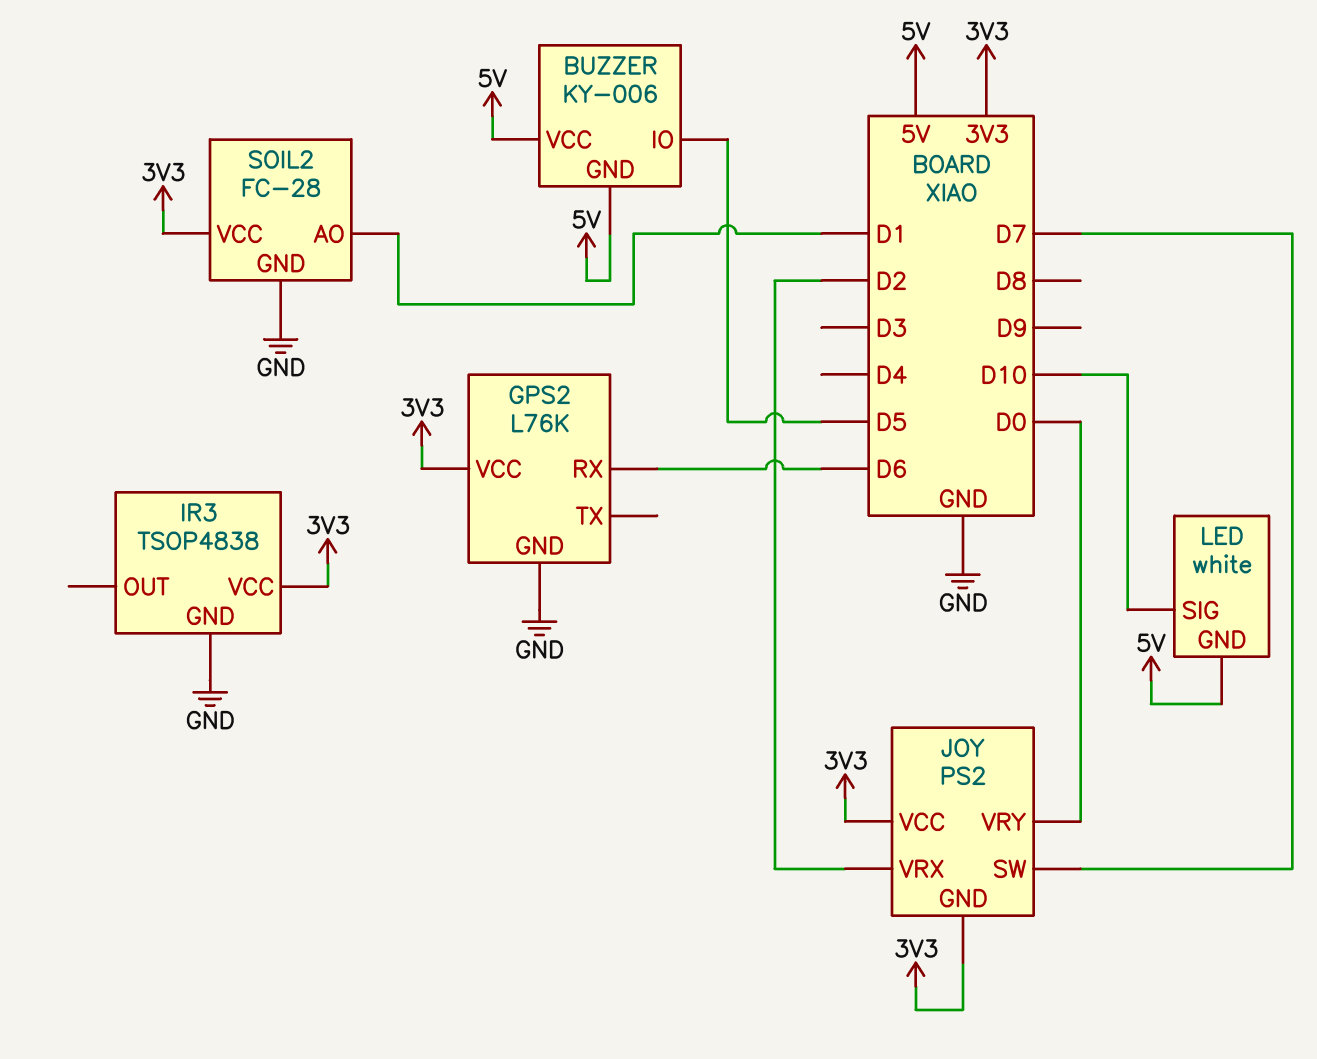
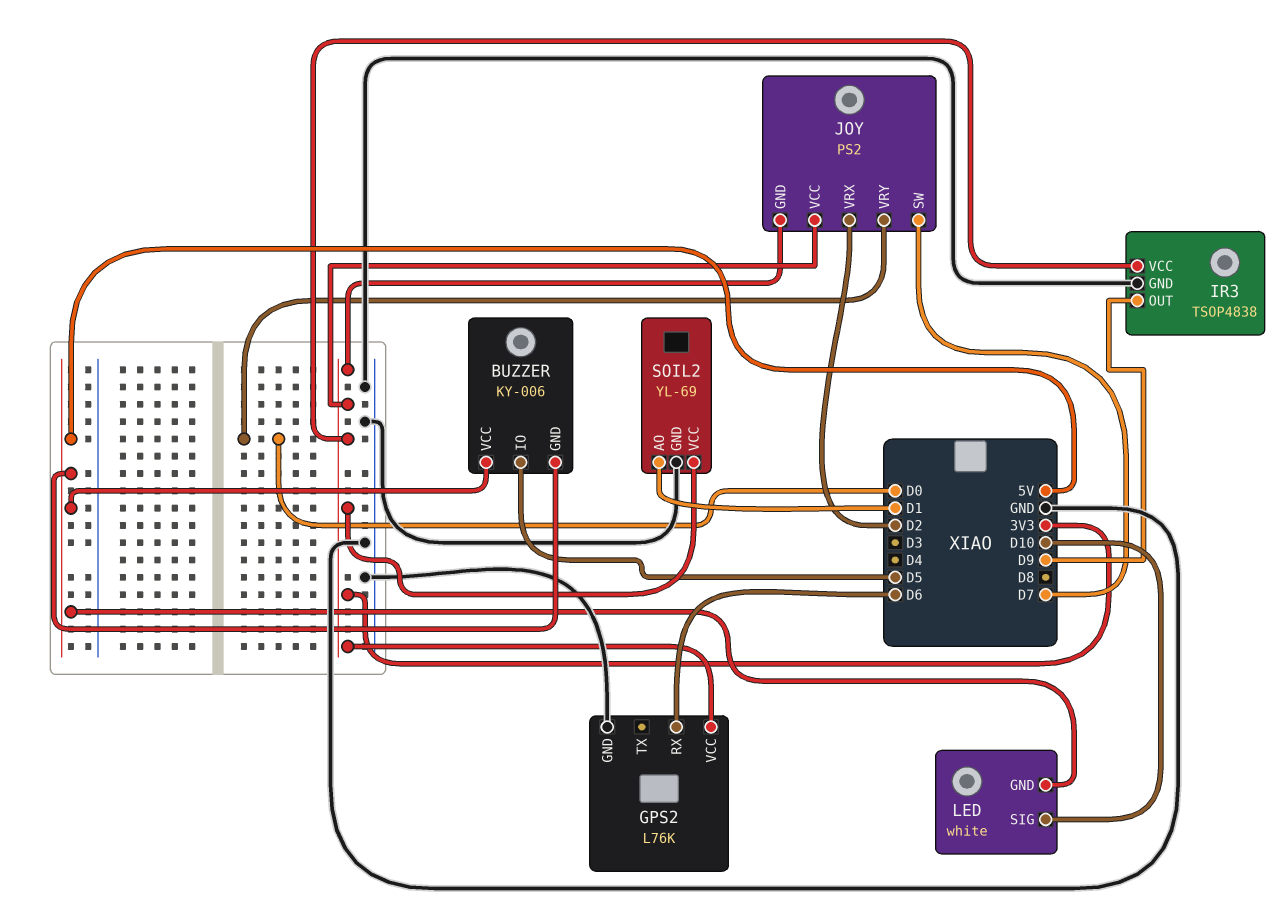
IR3 pin OUT: none -> D9
SOIL2: FC-28 -> YL-69

